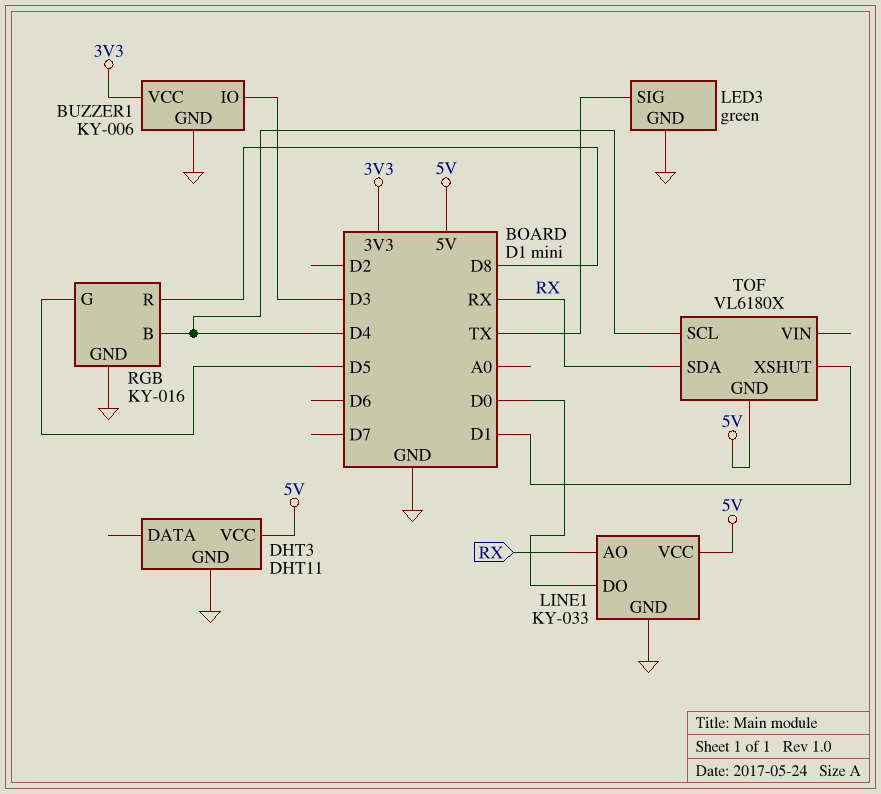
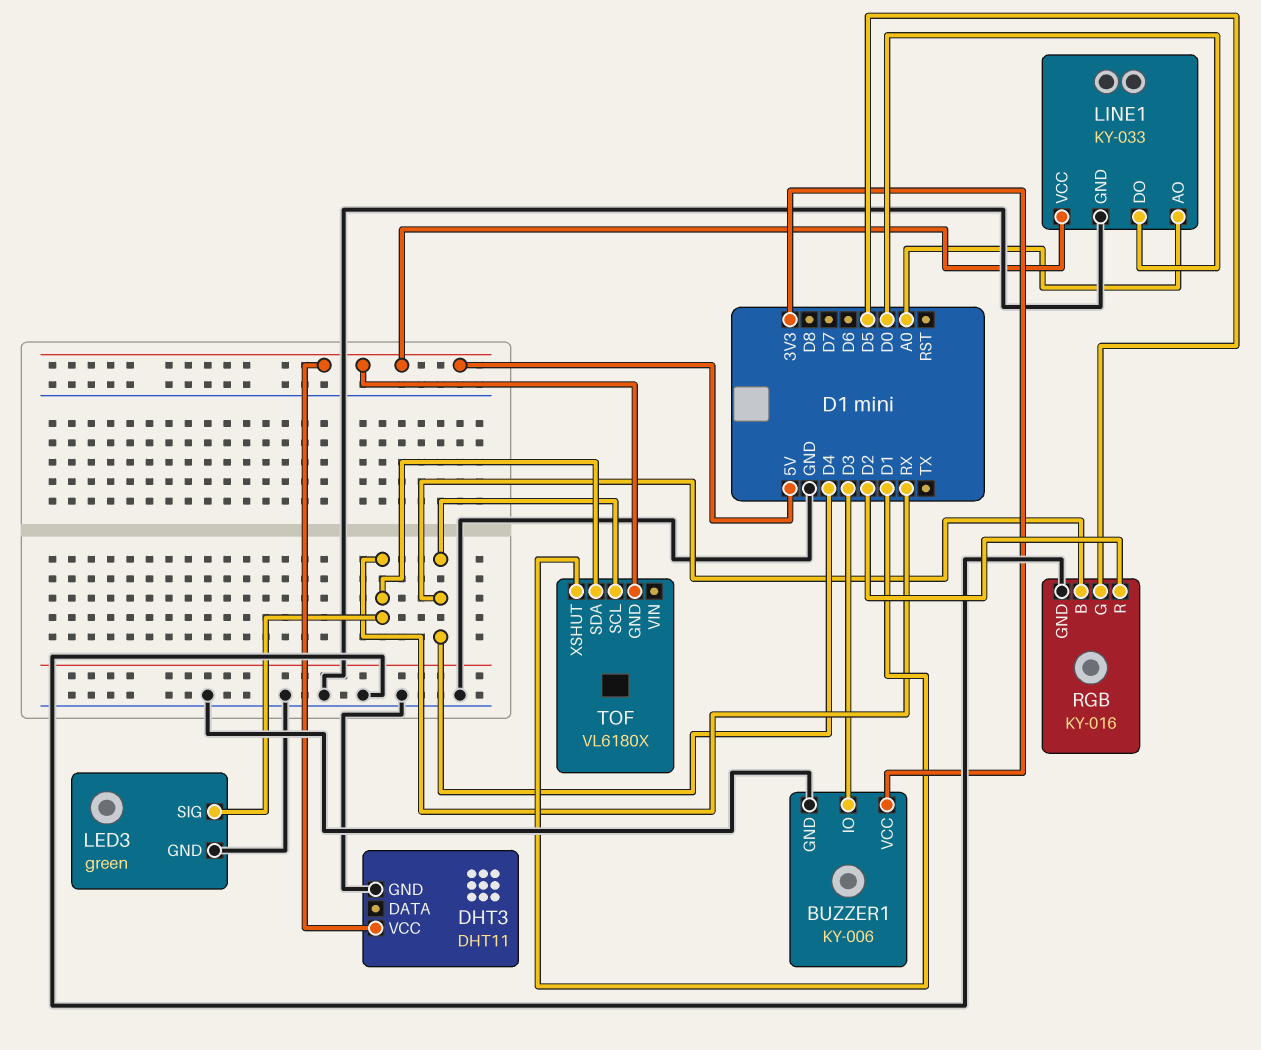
LED3 pin SIG: TX -> RX
LINE1 pin AO: RX -> A0
RGB pin R: D8 -> D2

